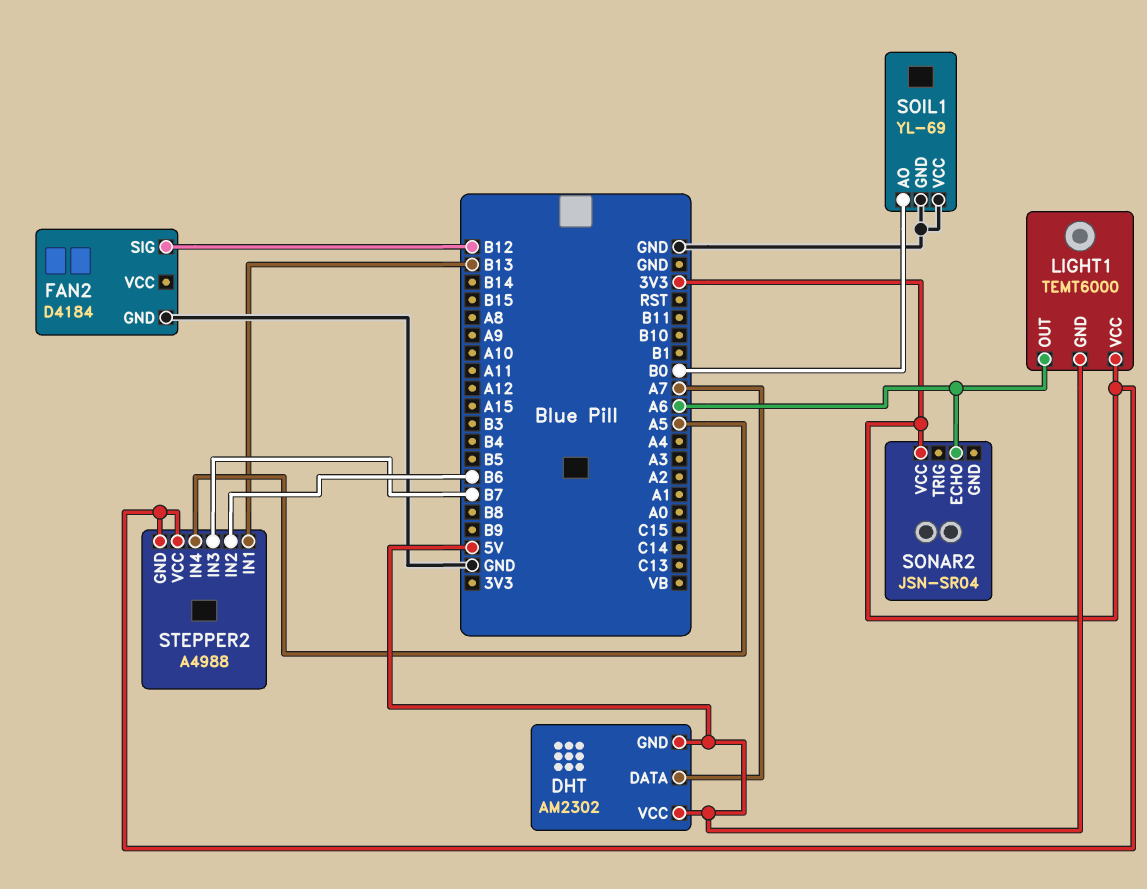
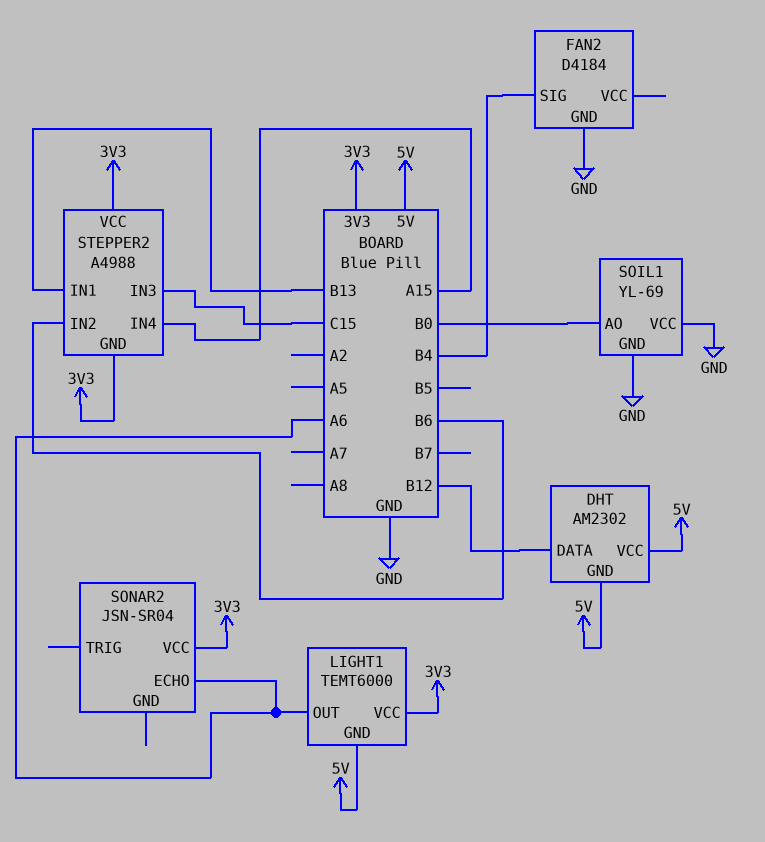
DHT pin DATA: A7 -> B12
FAN2 pin SIG: B12 -> B4
STEPPER2 pin IN3: B7 -> C15
STEPPER2 pin IN4: A5 -> A15

